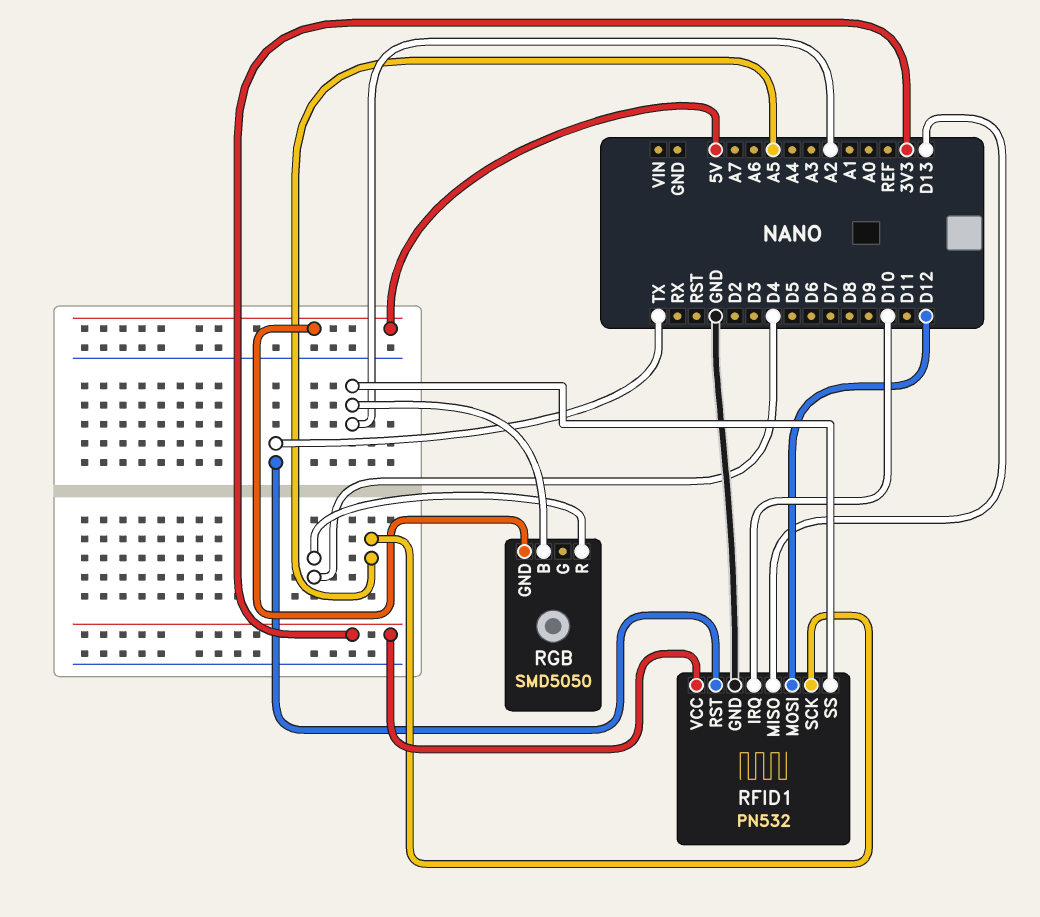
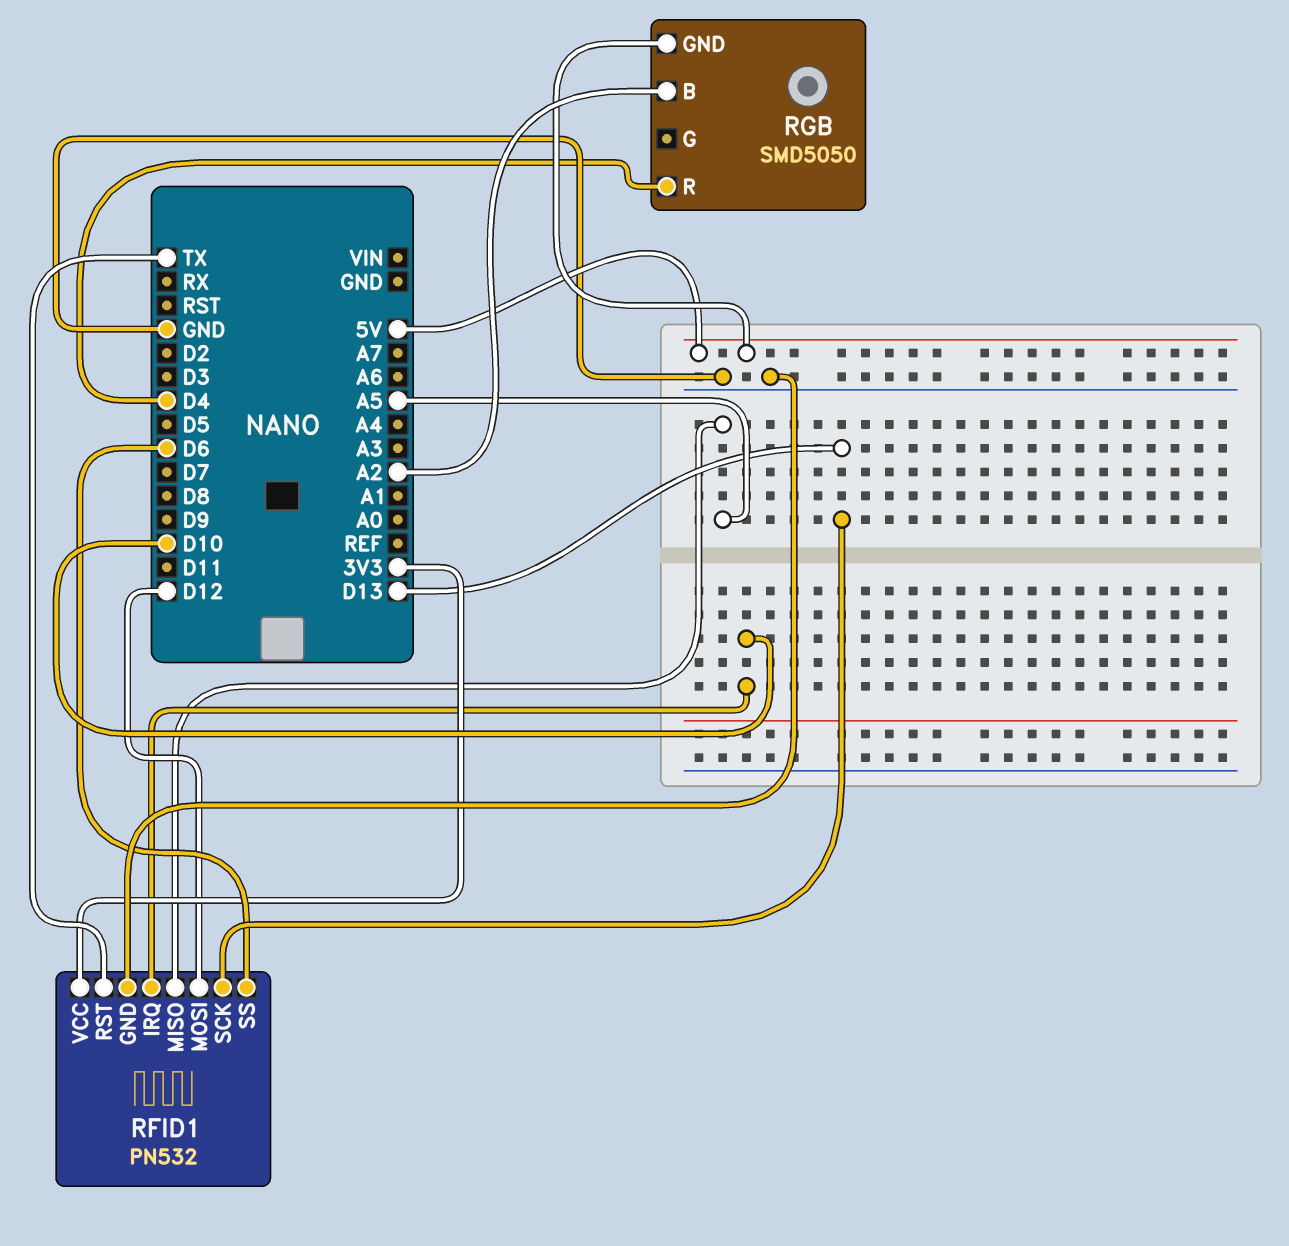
RFID1 pin MISO: D13 -> A5
RFID1 pin SCK: A5 -> D13
RFID1 pin SS: A2 -> D6

